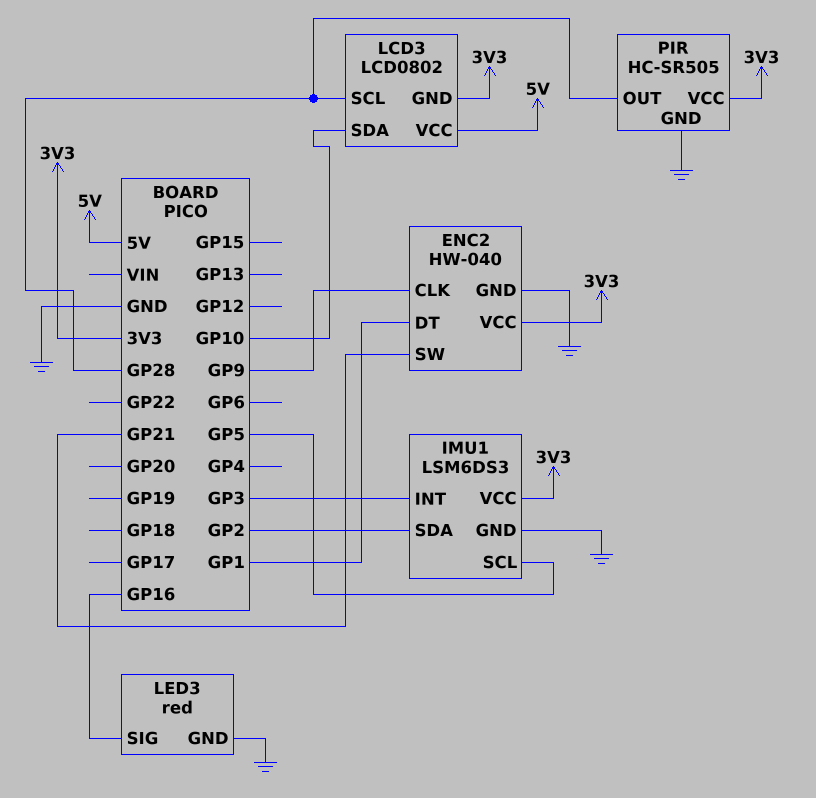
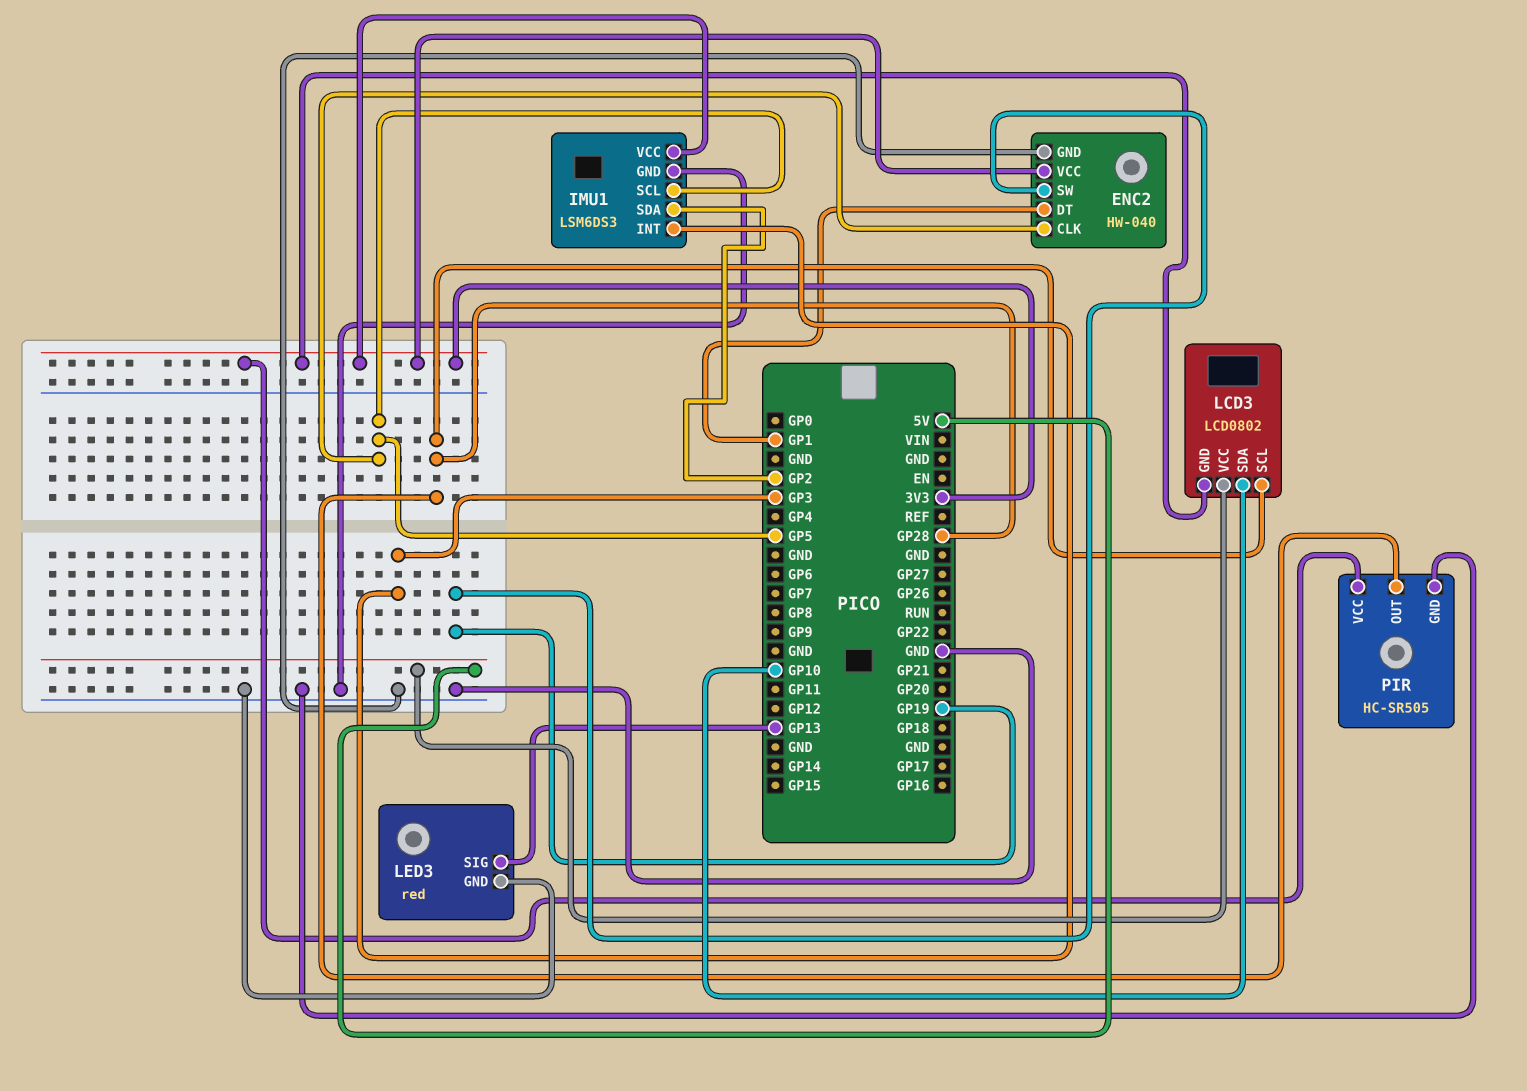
ENC2 pin CLK: GP9 -> GP5
ENC2 pin SW: GP21 -> GP19
LED3 pin SIG: GP16 -> GP13

